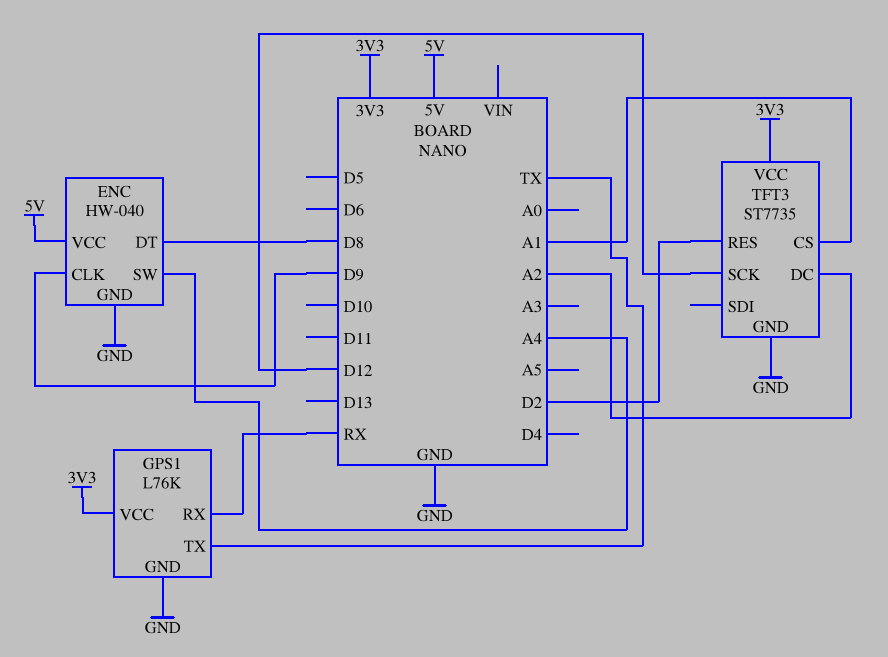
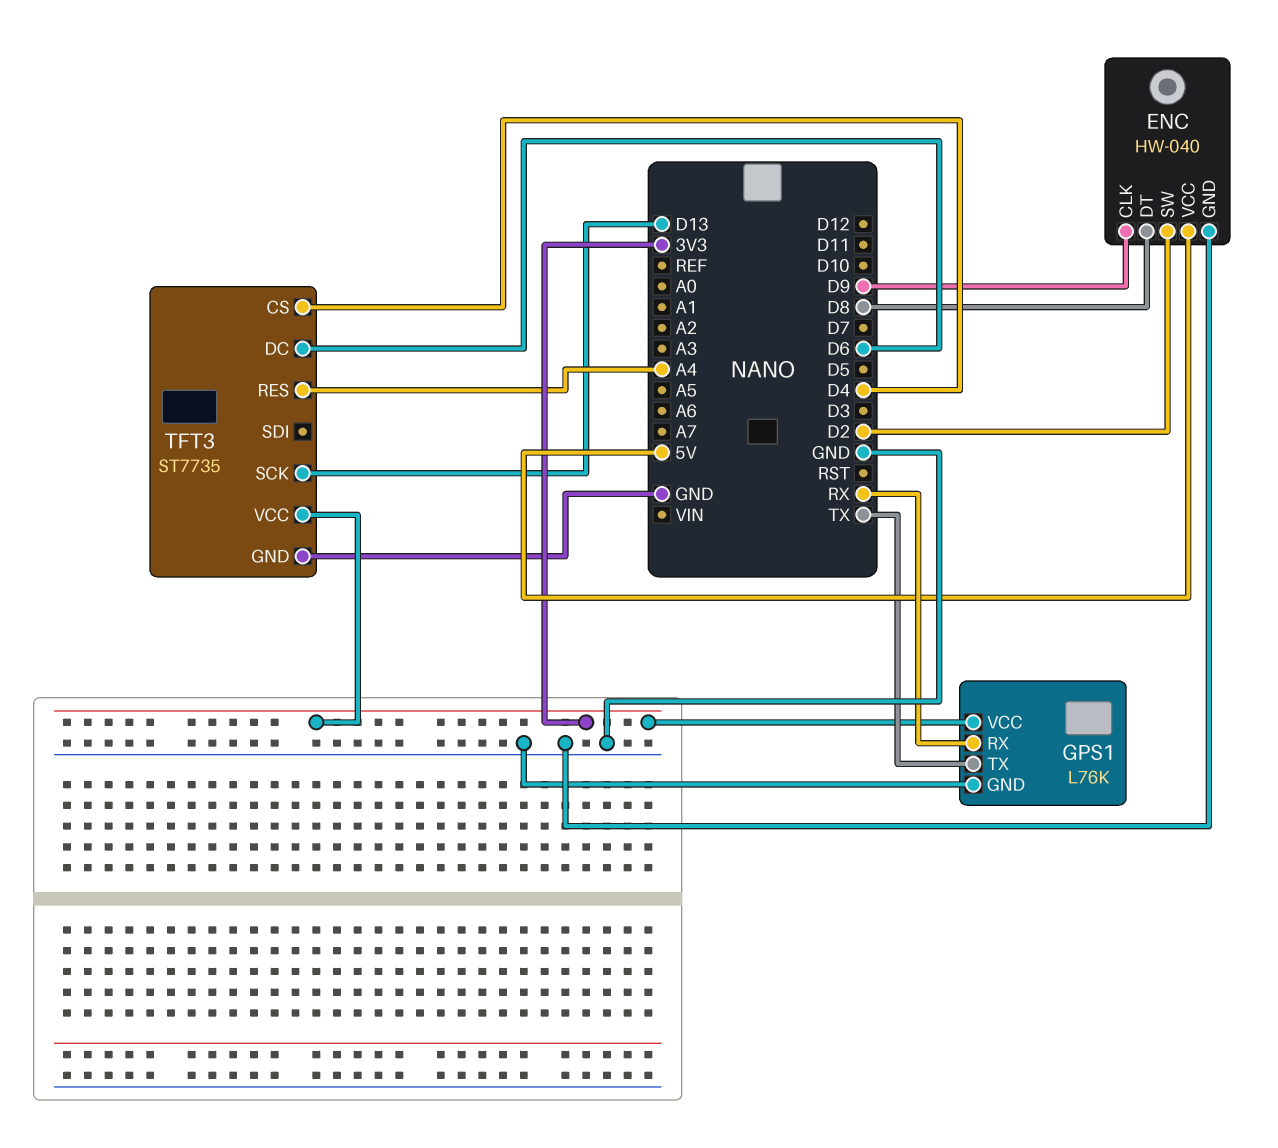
ENC pin SW: A4 -> D2
TFT3 pin CS: A1 -> D4
TFT3 pin DC: A2 -> D6
TFT3 pin RES: D2 -> A4
TFT3 pin SCK: D12 -> D13

